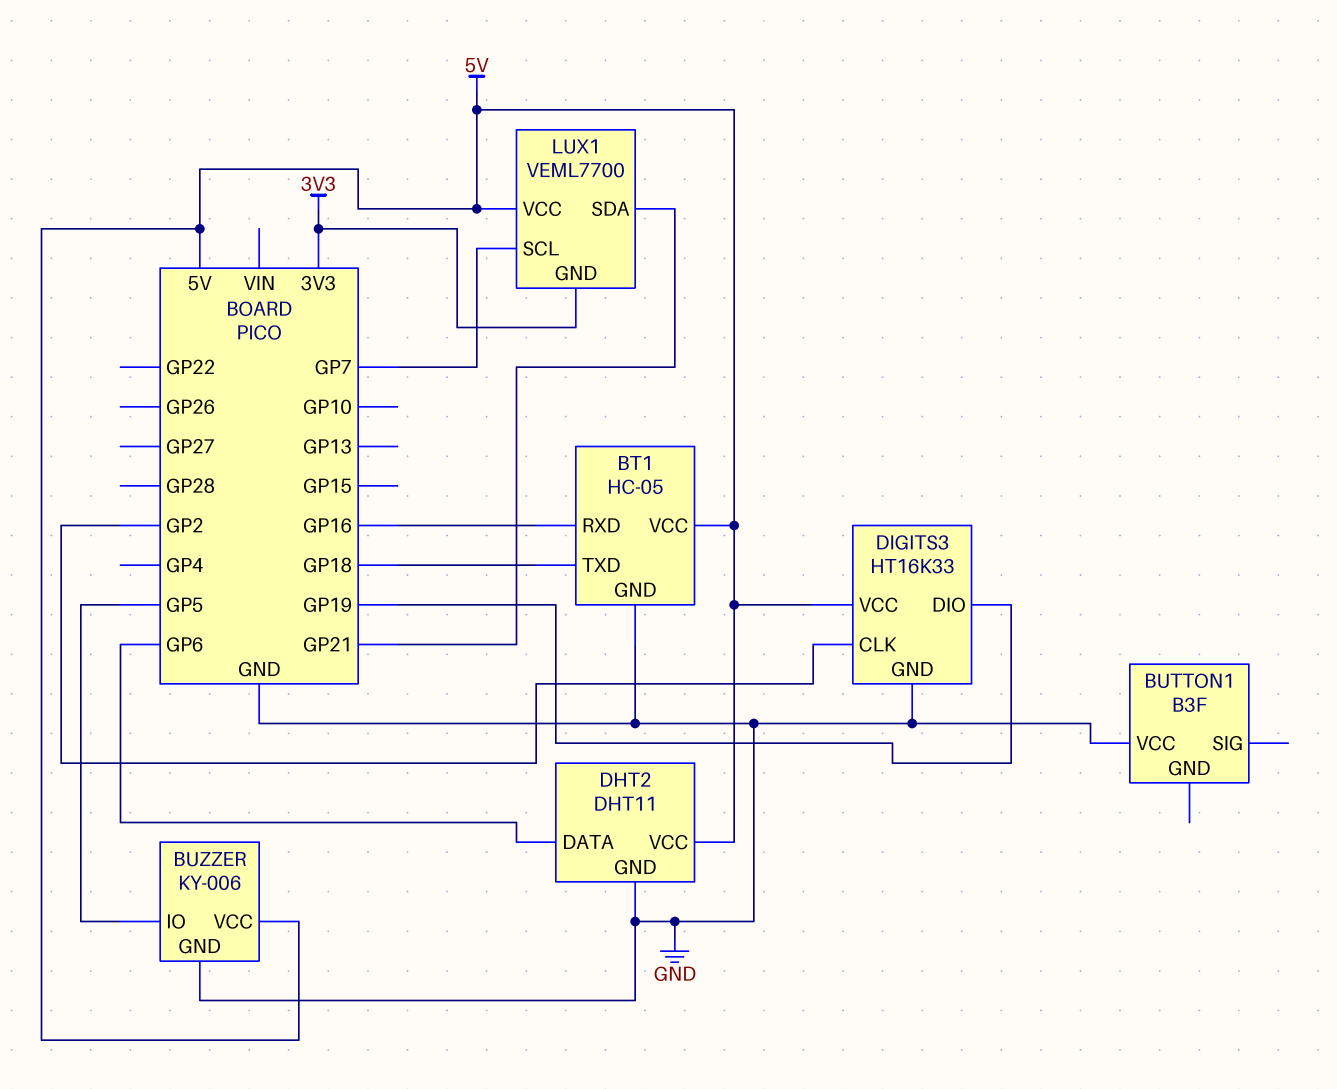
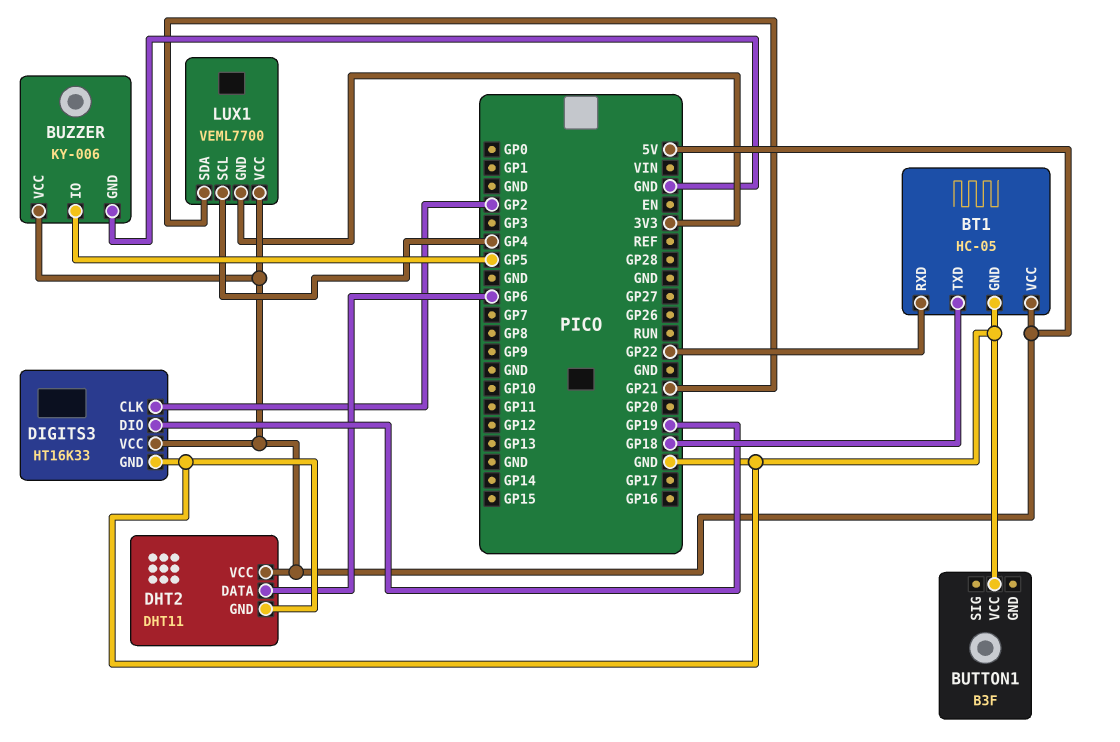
BT1 pin RXD: GP16 -> GP22
LUX1 pin SCL: GP7 -> GP4

